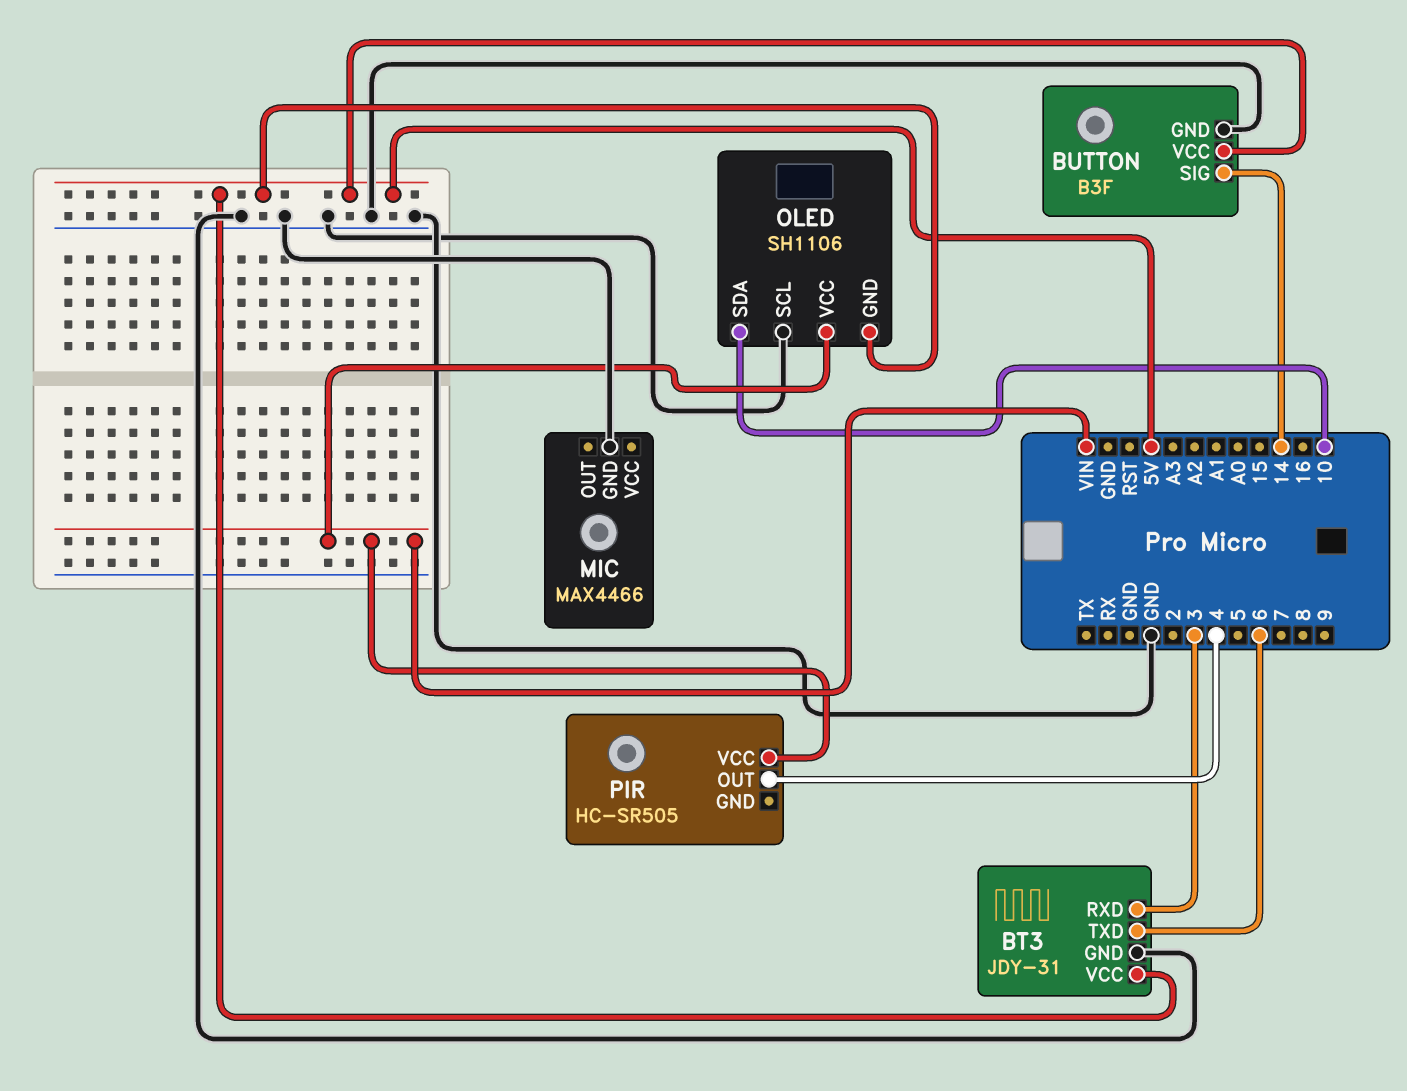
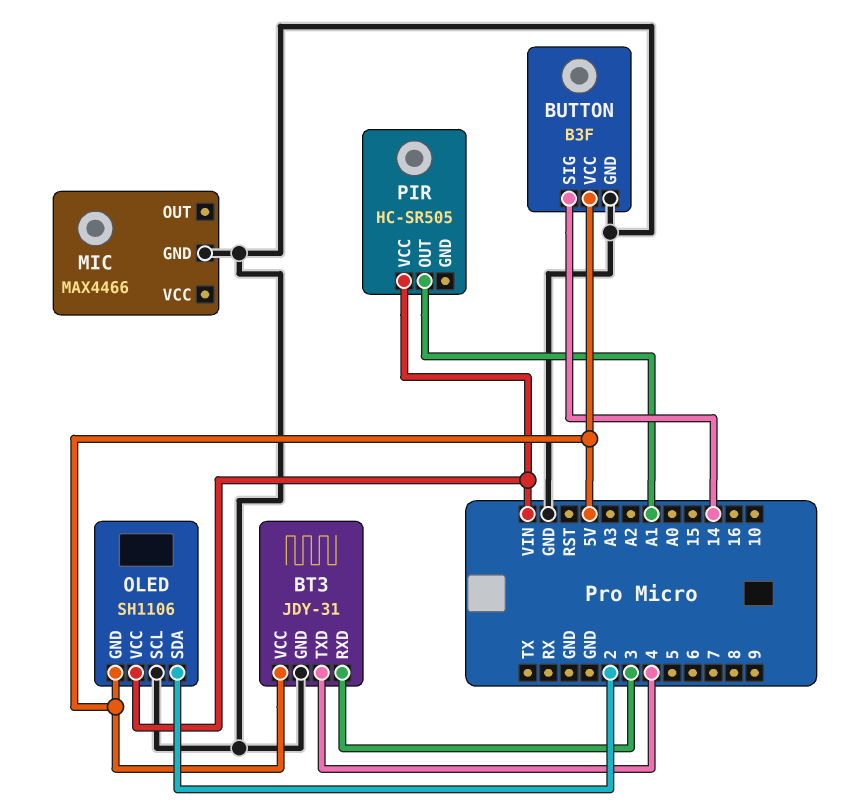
BT3 pin TXD: 6 -> 4
OLED pin SDA: 10 -> 2
PIR pin OUT: 4 -> A1

